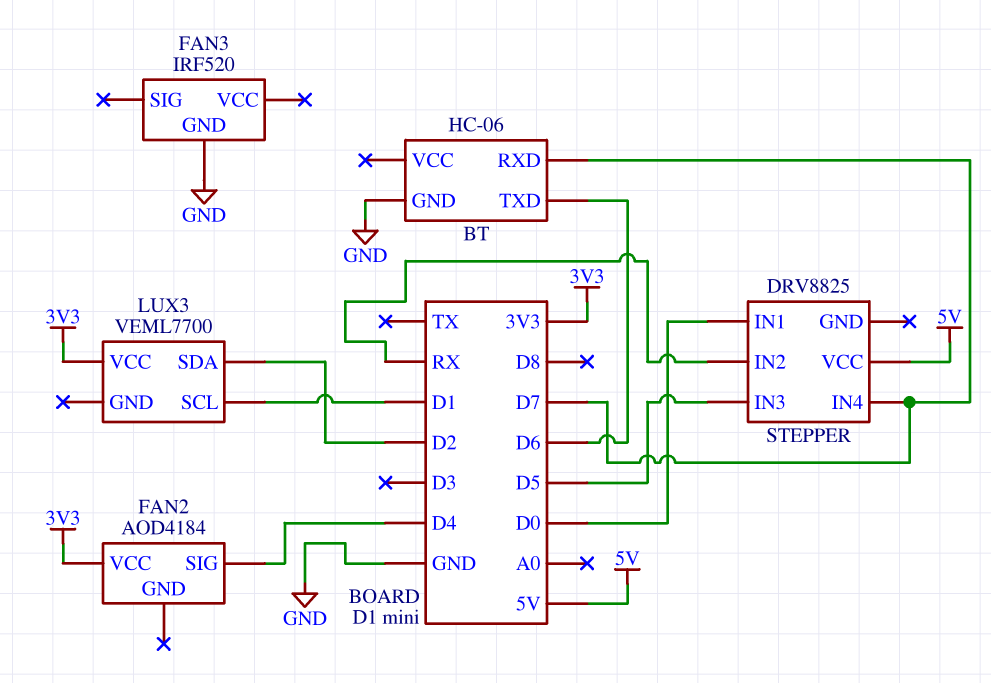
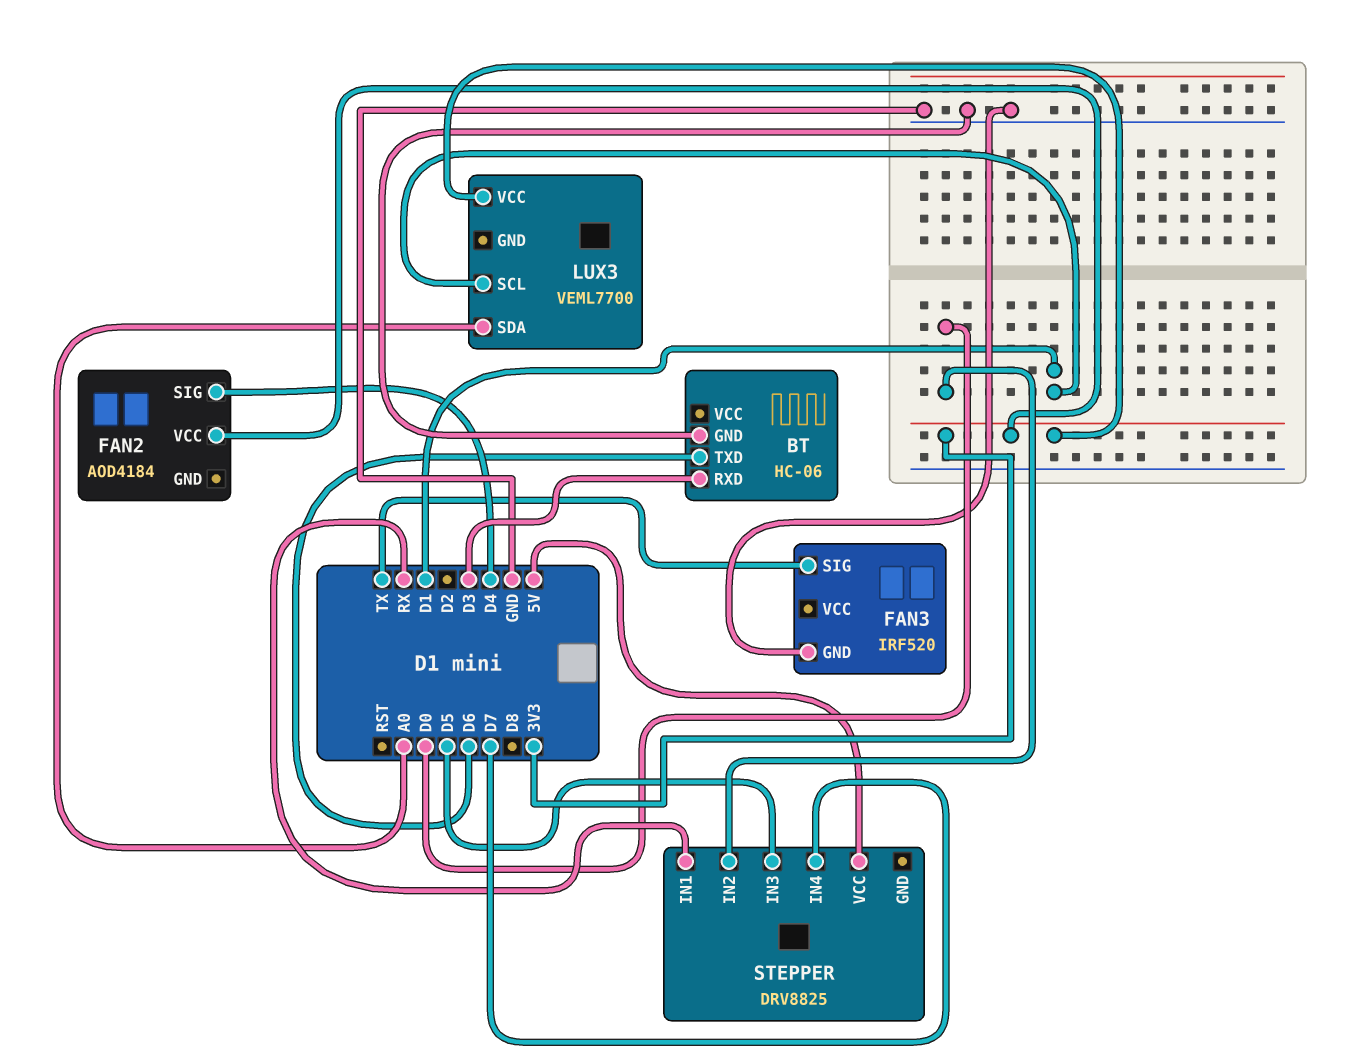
BT pin RXD: D7 -> D3
FAN3 pin SIG: none -> TX
LUX3 pin SDA: D2 -> A0
STEPPER pin IN1: D0 -> RX
STEPPER pin IN2: RX -> D0

